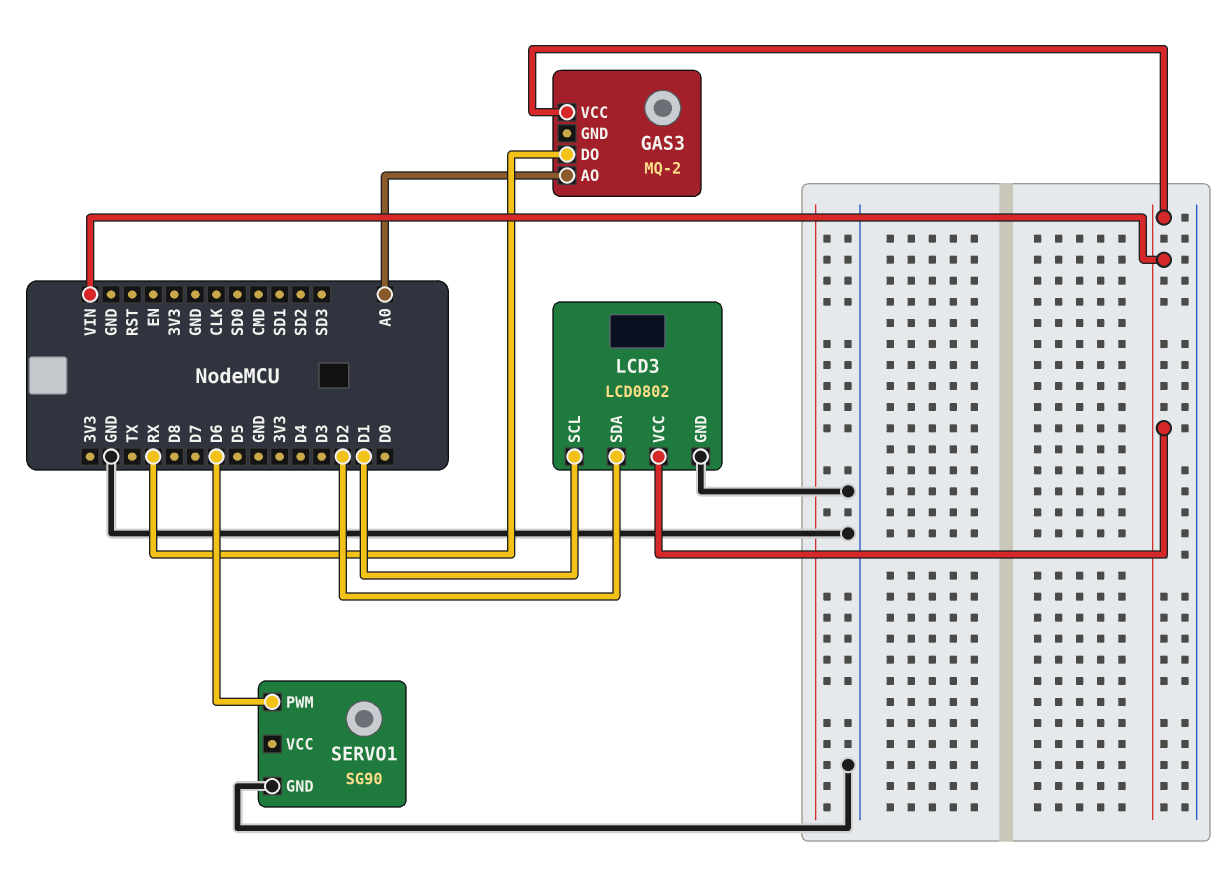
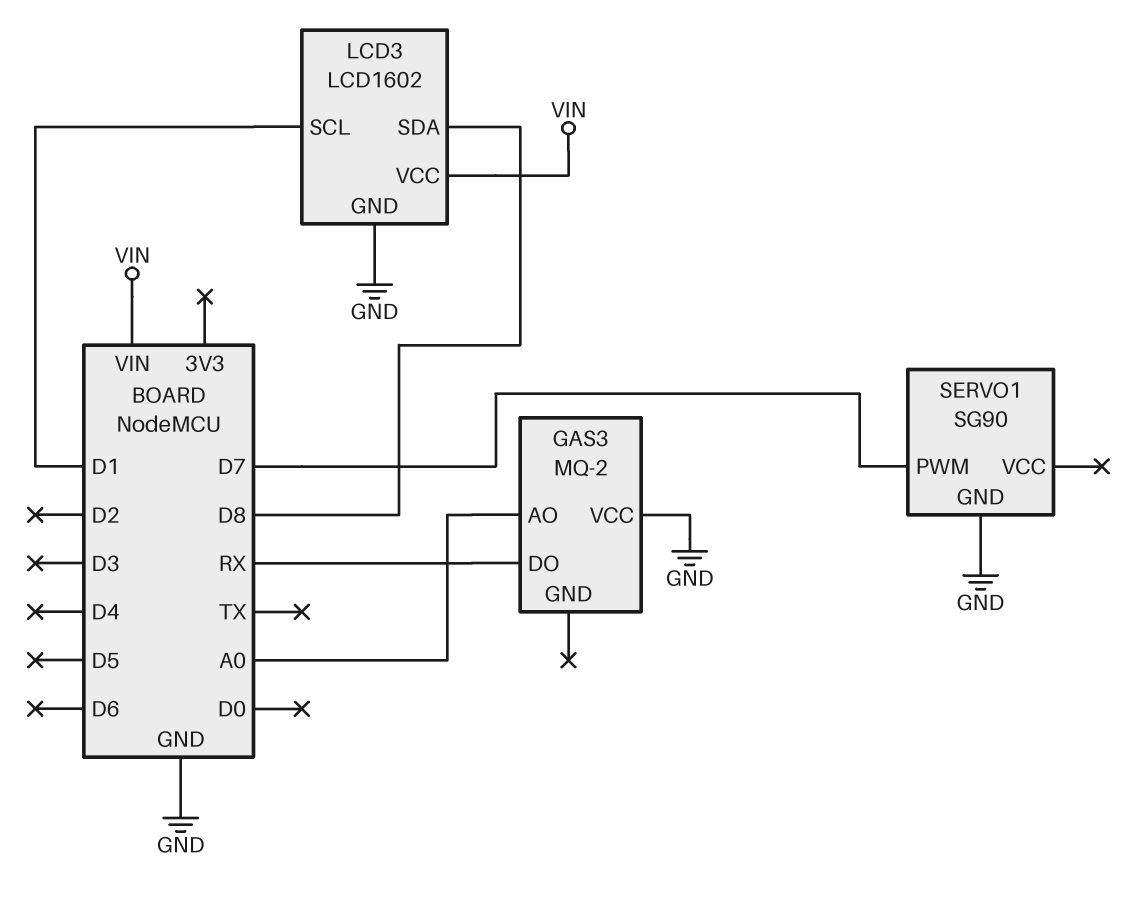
GAS3 pin VCC: VIN -> GND
LCD3: LCD0802 -> LCD1602
LCD3 pin SDA: D2 -> D8
SERVO1 pin PWM: D6 -> D7

